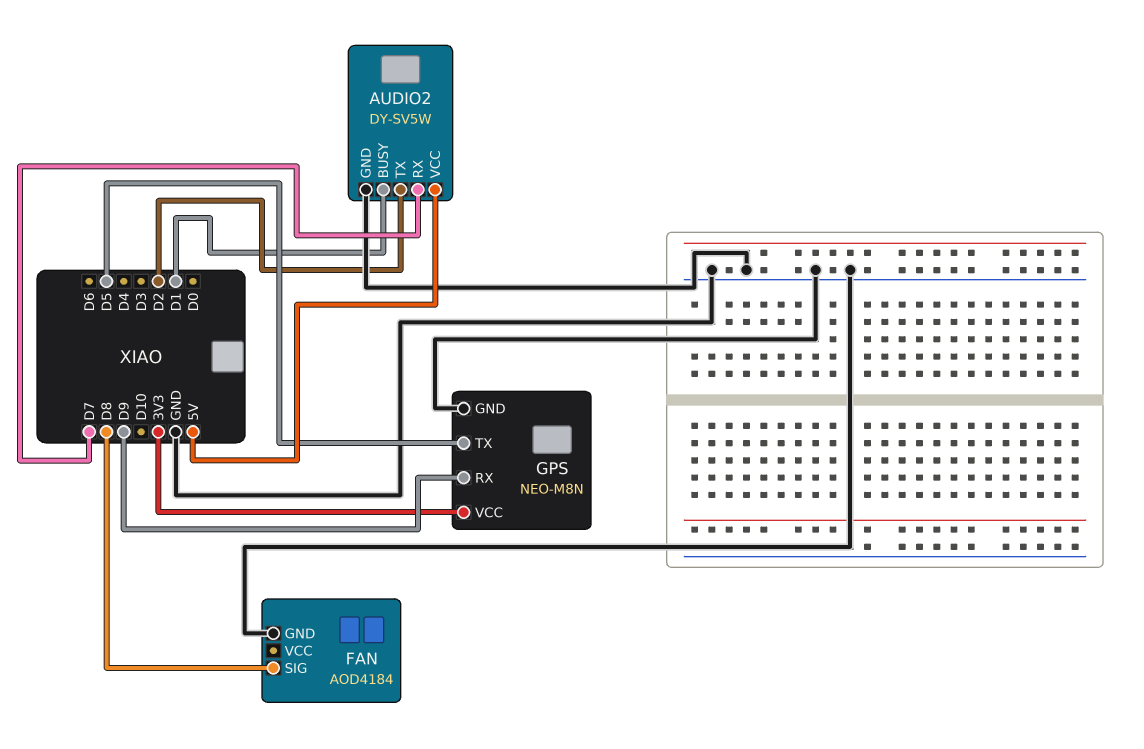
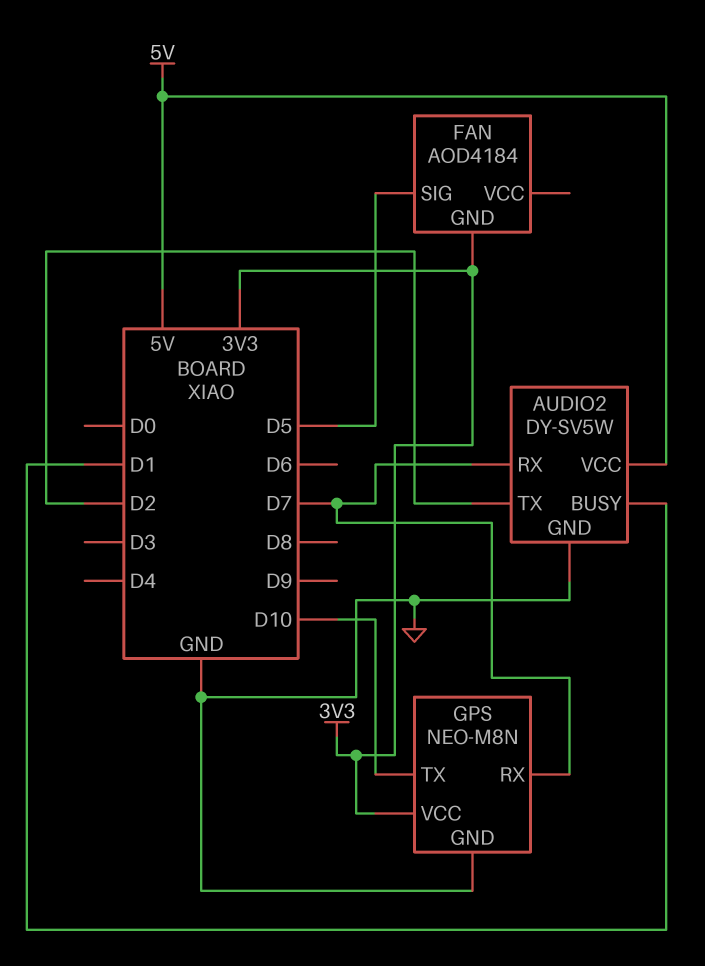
FAN pin GND: GND -> 3V3
FAN pin SIG: D8 -> D5
GPS pin RX: D9 -> D7
GPS pin TX: D5 -> D10

